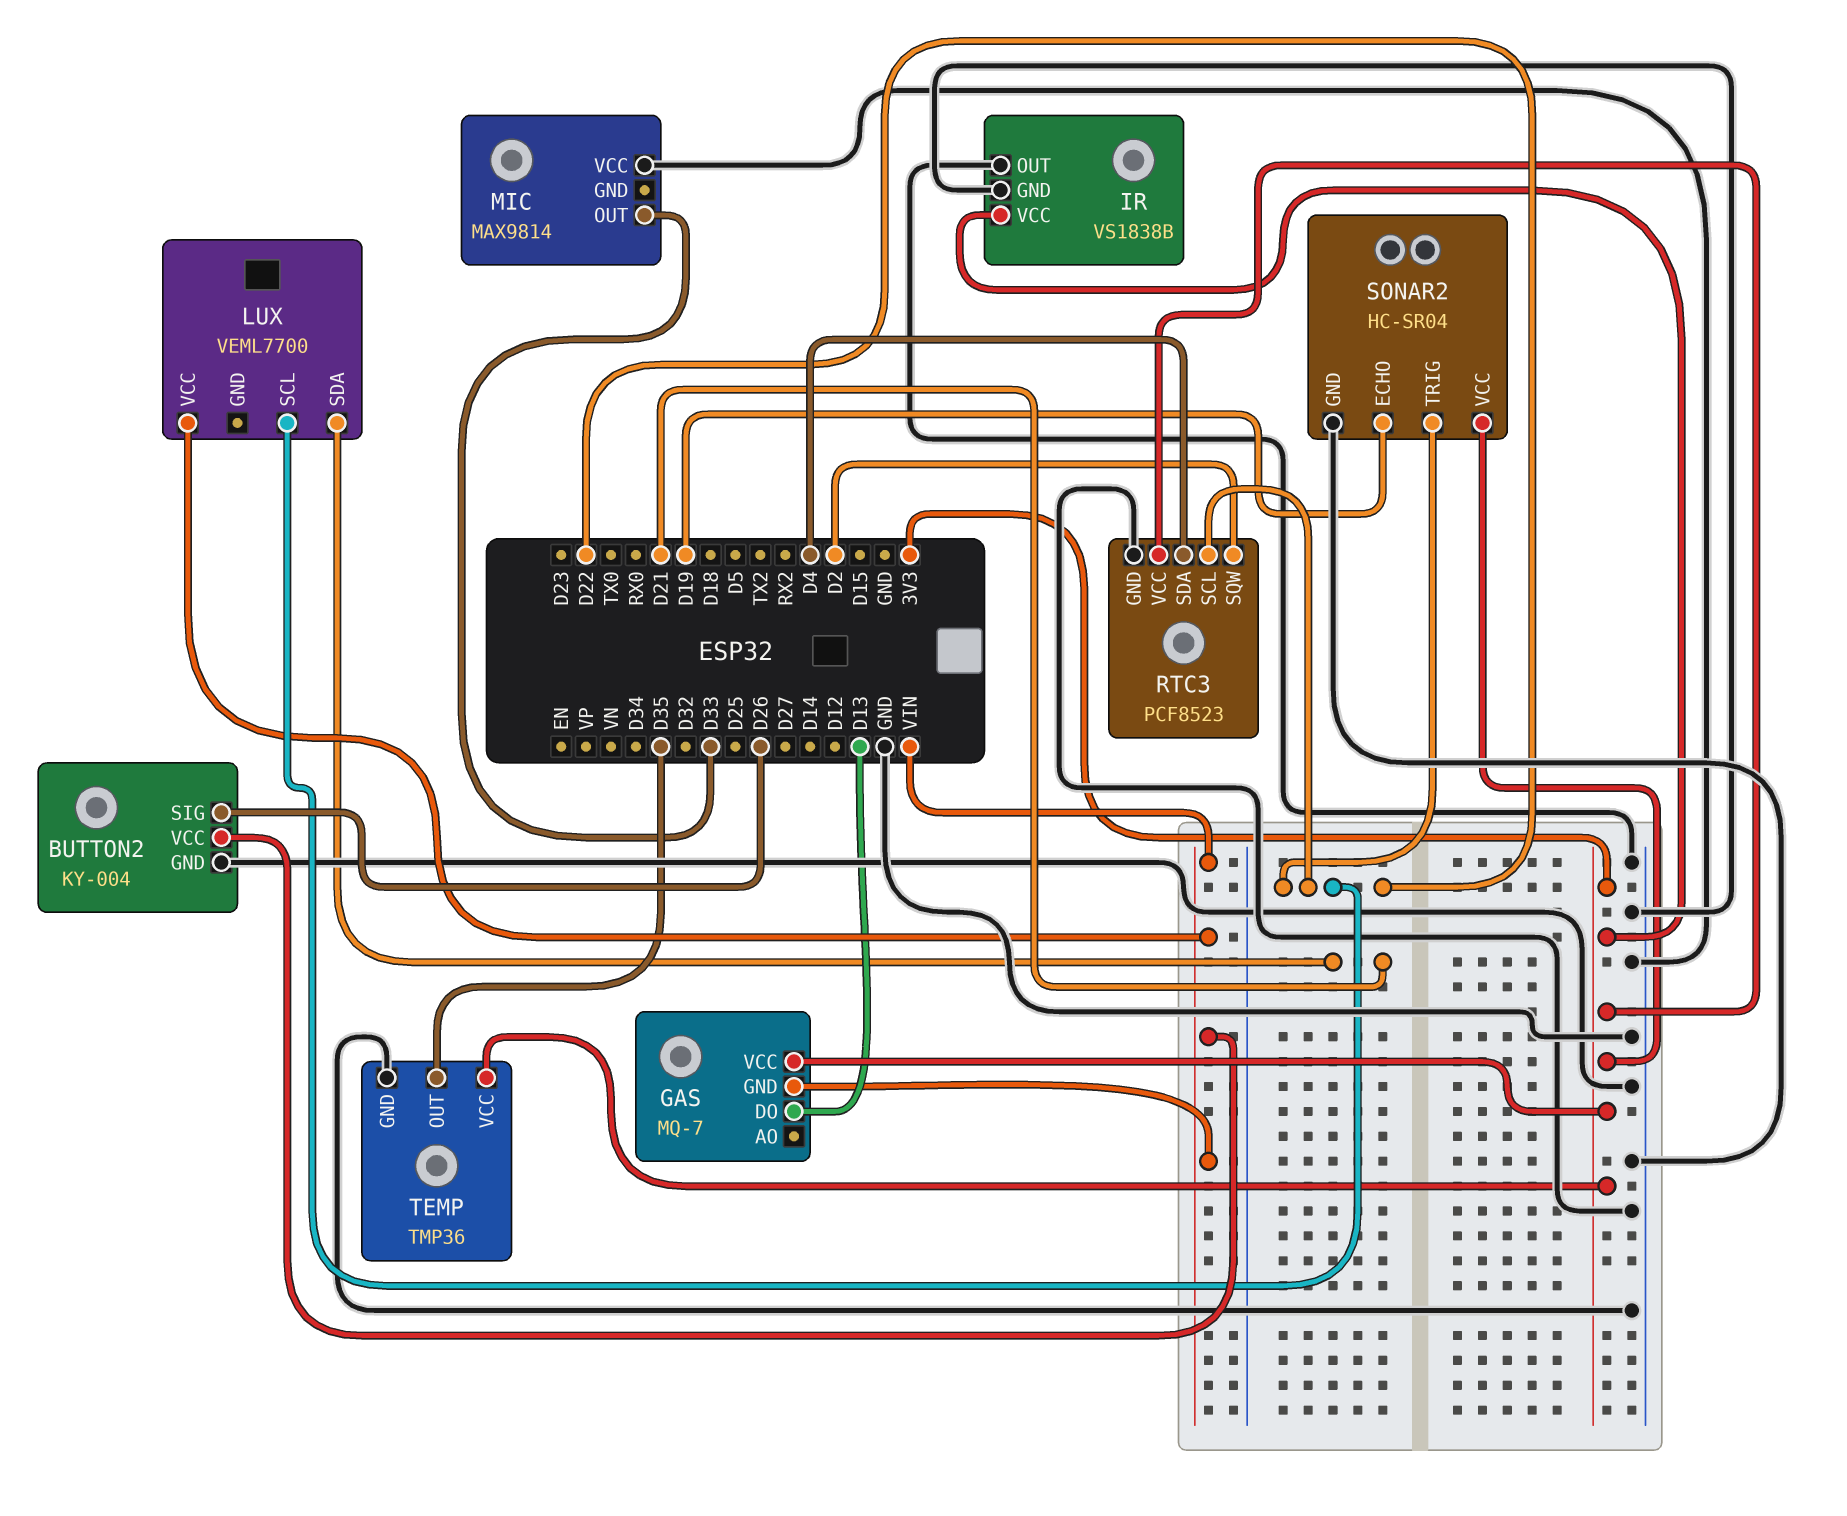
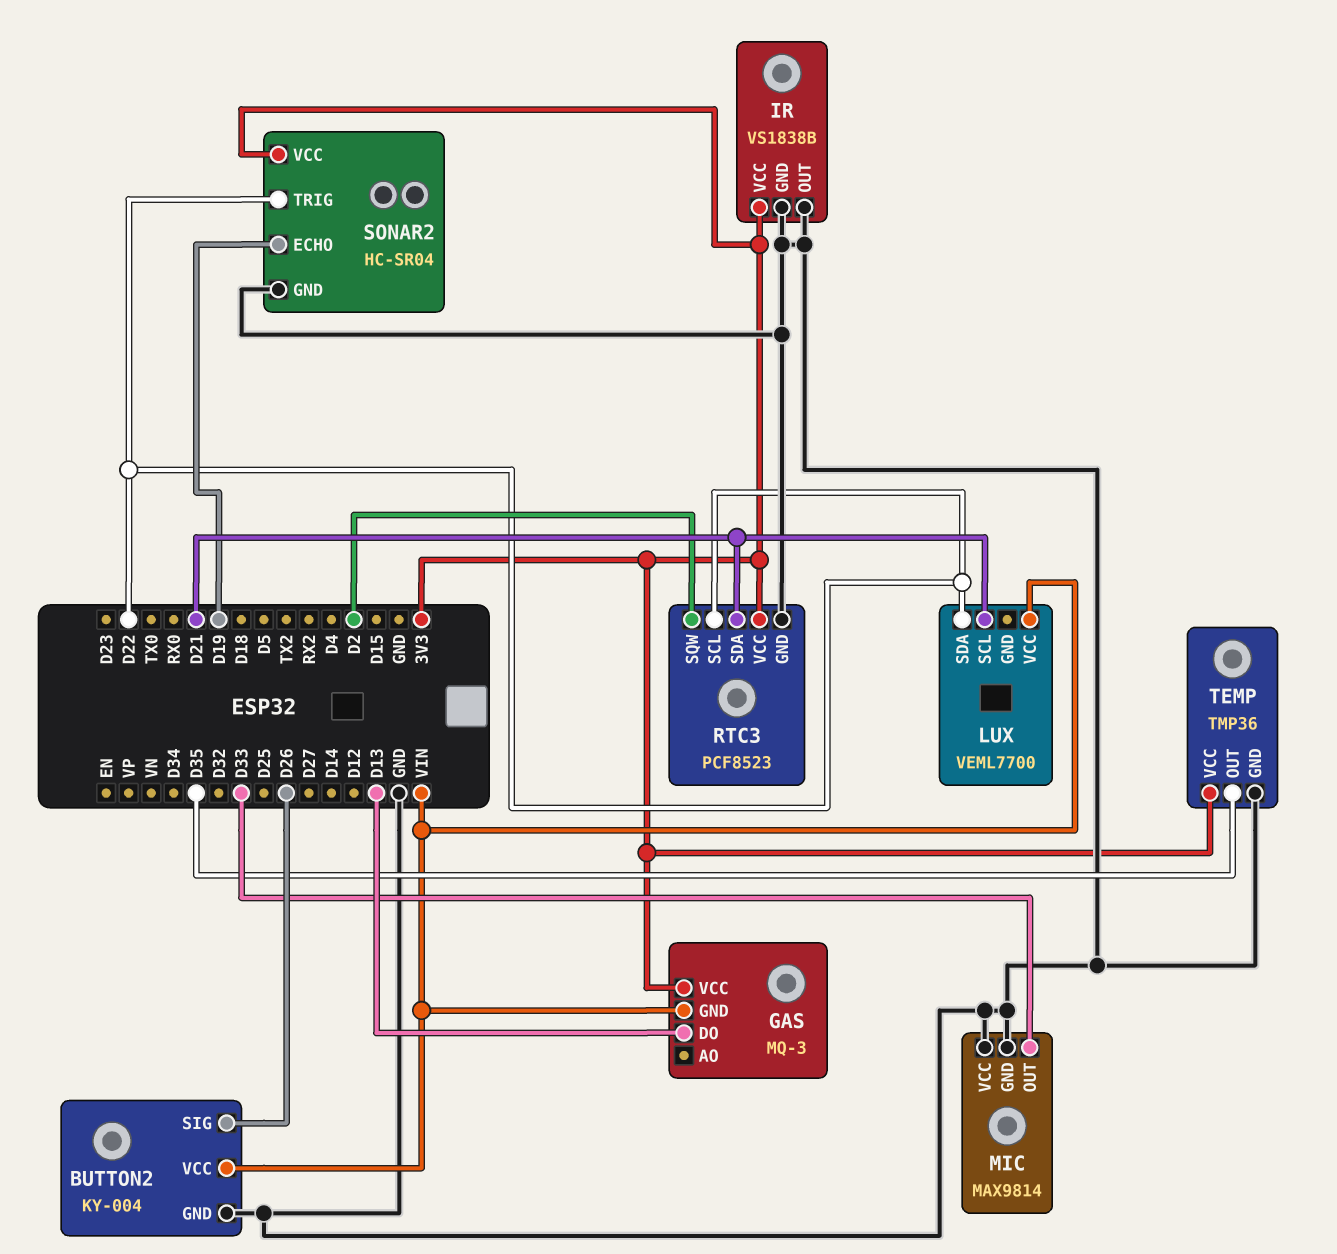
GAS: MQ-7 -> MQ-3
LUX pin SCL: D22 -> D21
LUX pin SDA: D21 -> D22
MIC pin GND: none -> GND
RTC3 pin SDA: D4 -> D21

